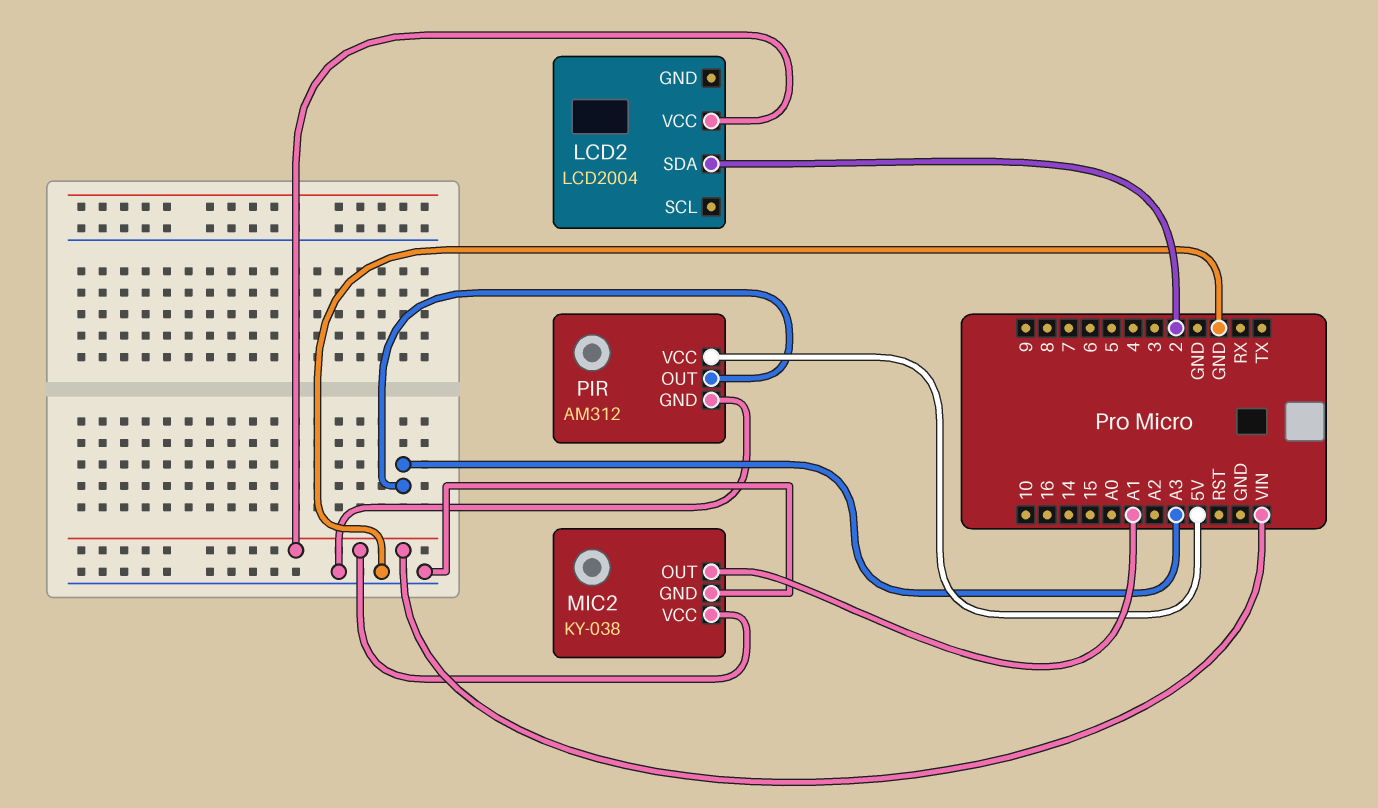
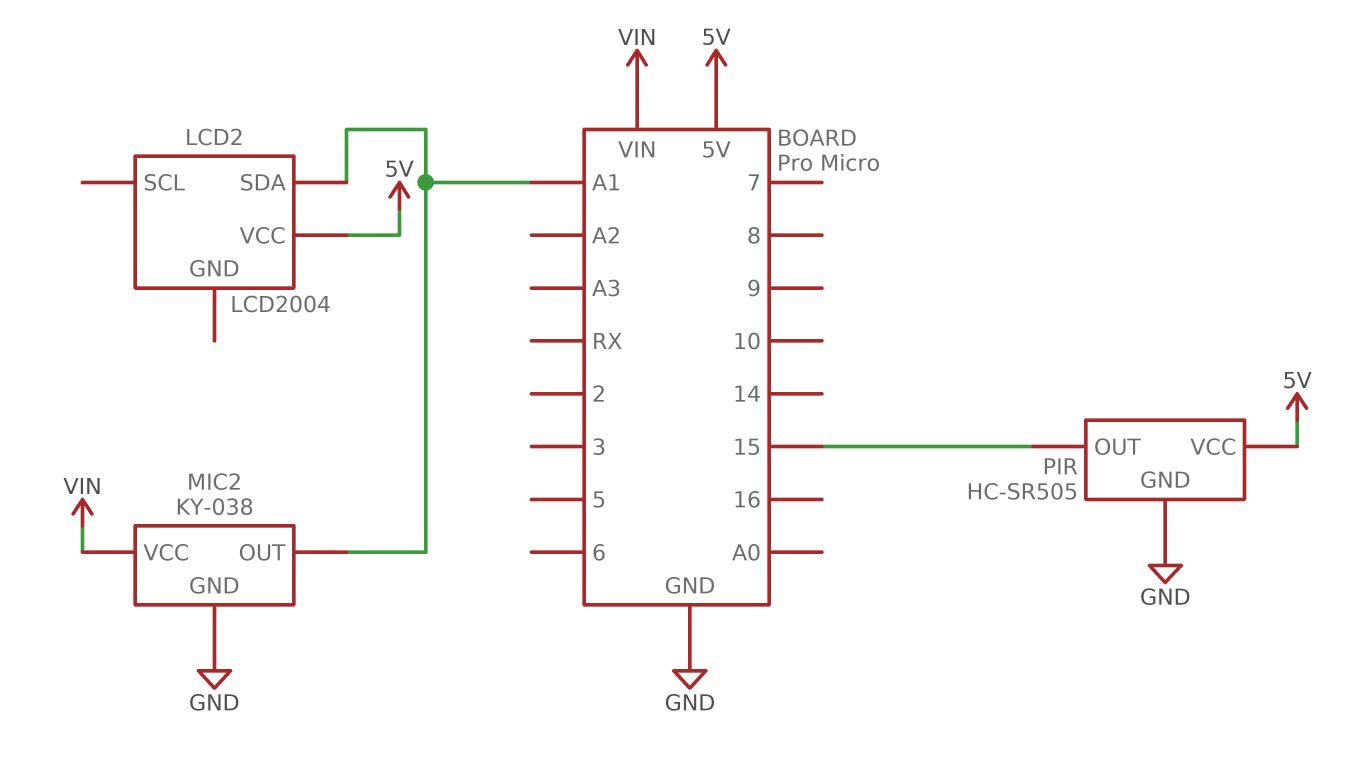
LCD2 pin SDA: 2 -> A1
LCD2 pin VCC: VIN -> 5V
PIR: AM312 -> HC-SR505
PIR pin OUT: A3 -> 15

